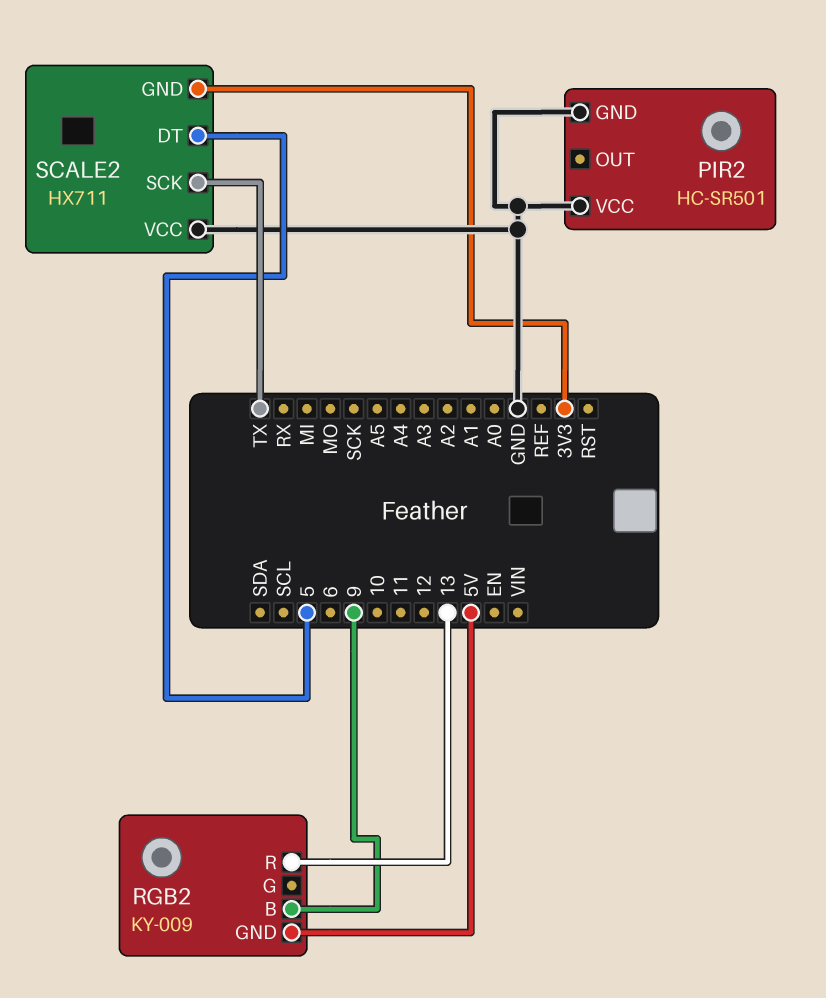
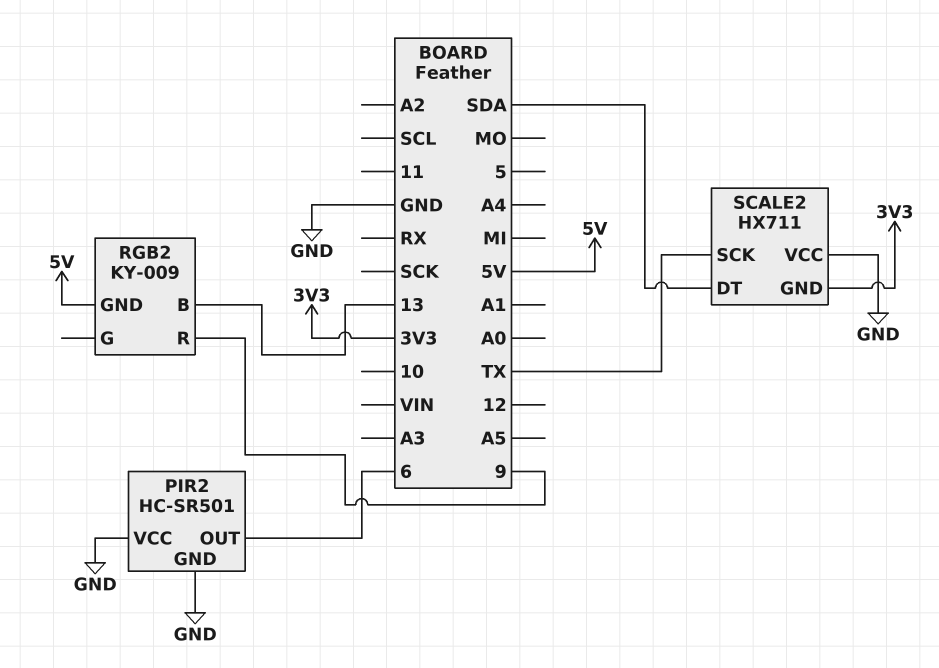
PIR2 pin OUT: none -> 6
RGB2 pin B: 9 -> 13
RGB2 pin R: 13 -> 9
SCALE2 pin DT: 5 -> SDA

